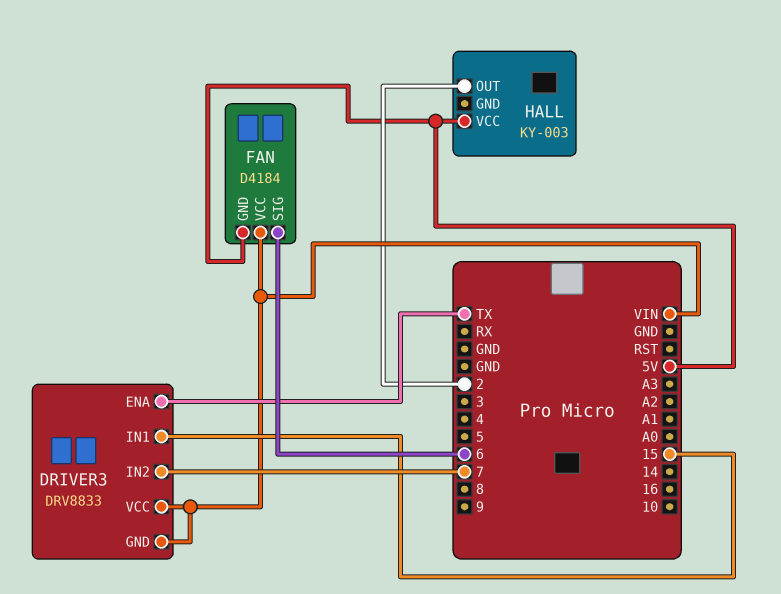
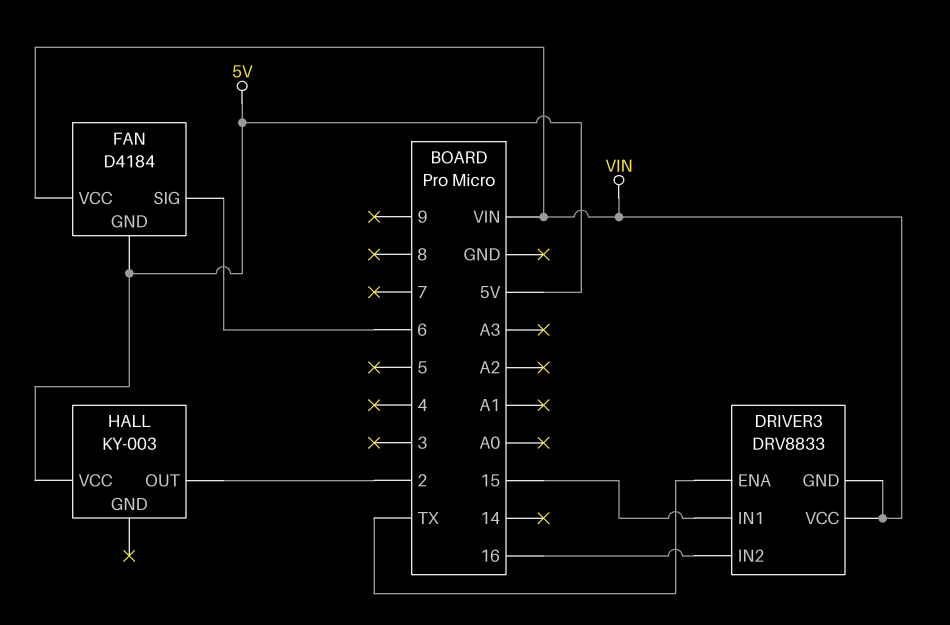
DRIVER3 pin IN2: 7 -> 16

